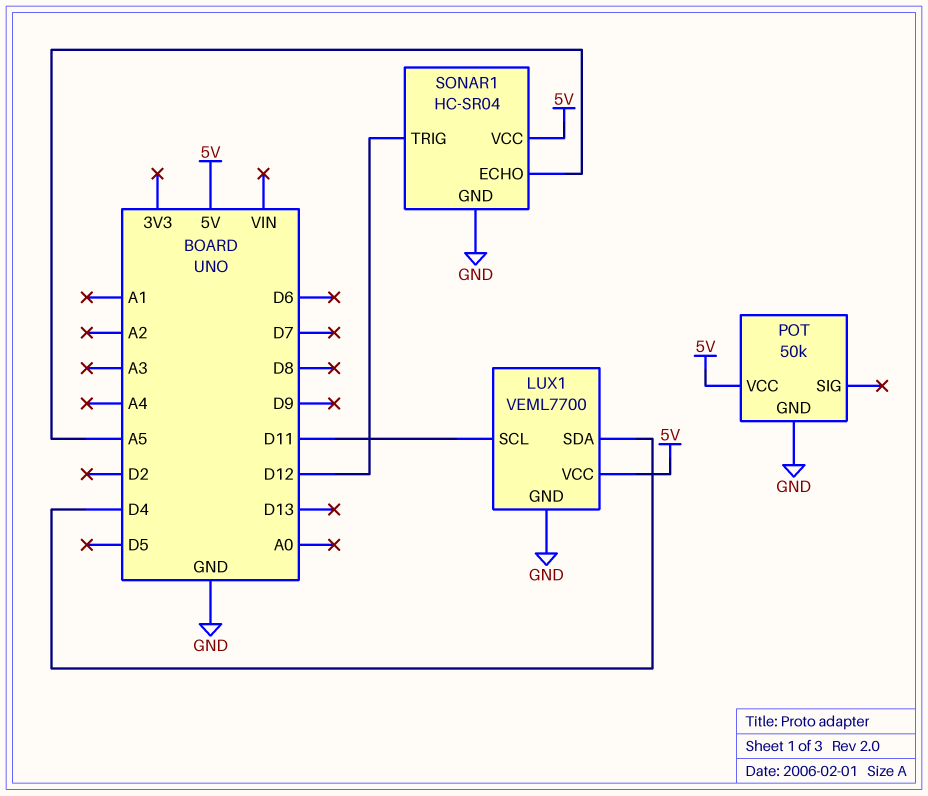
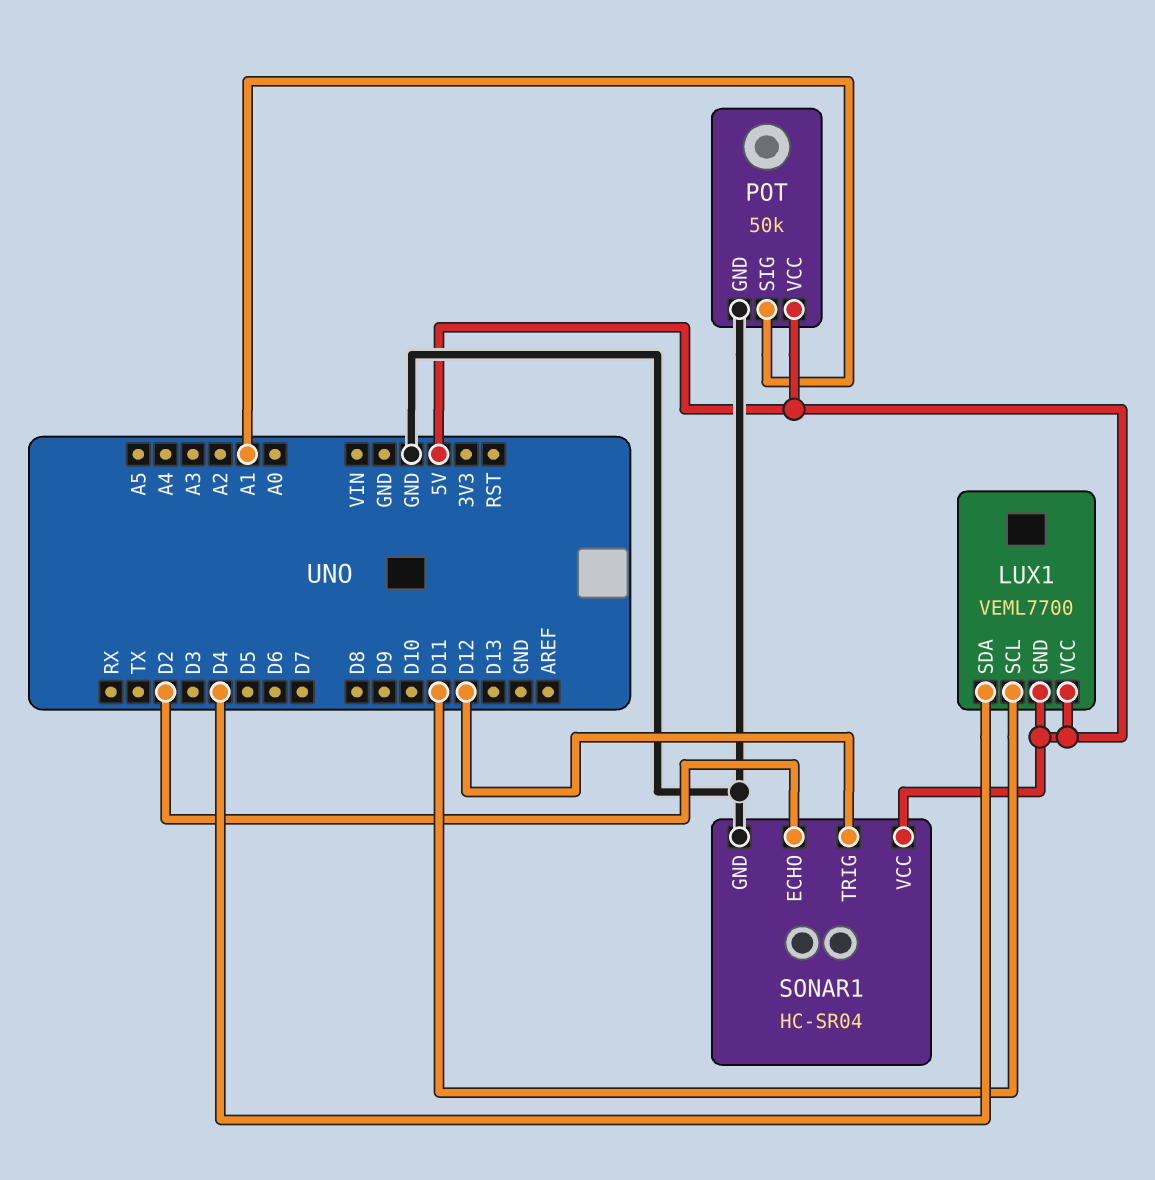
LUX1 pin GND: GND -> 5V
POT pin SIG: none -> A1
SONAR1 pin ECHO: A5 -> D2

